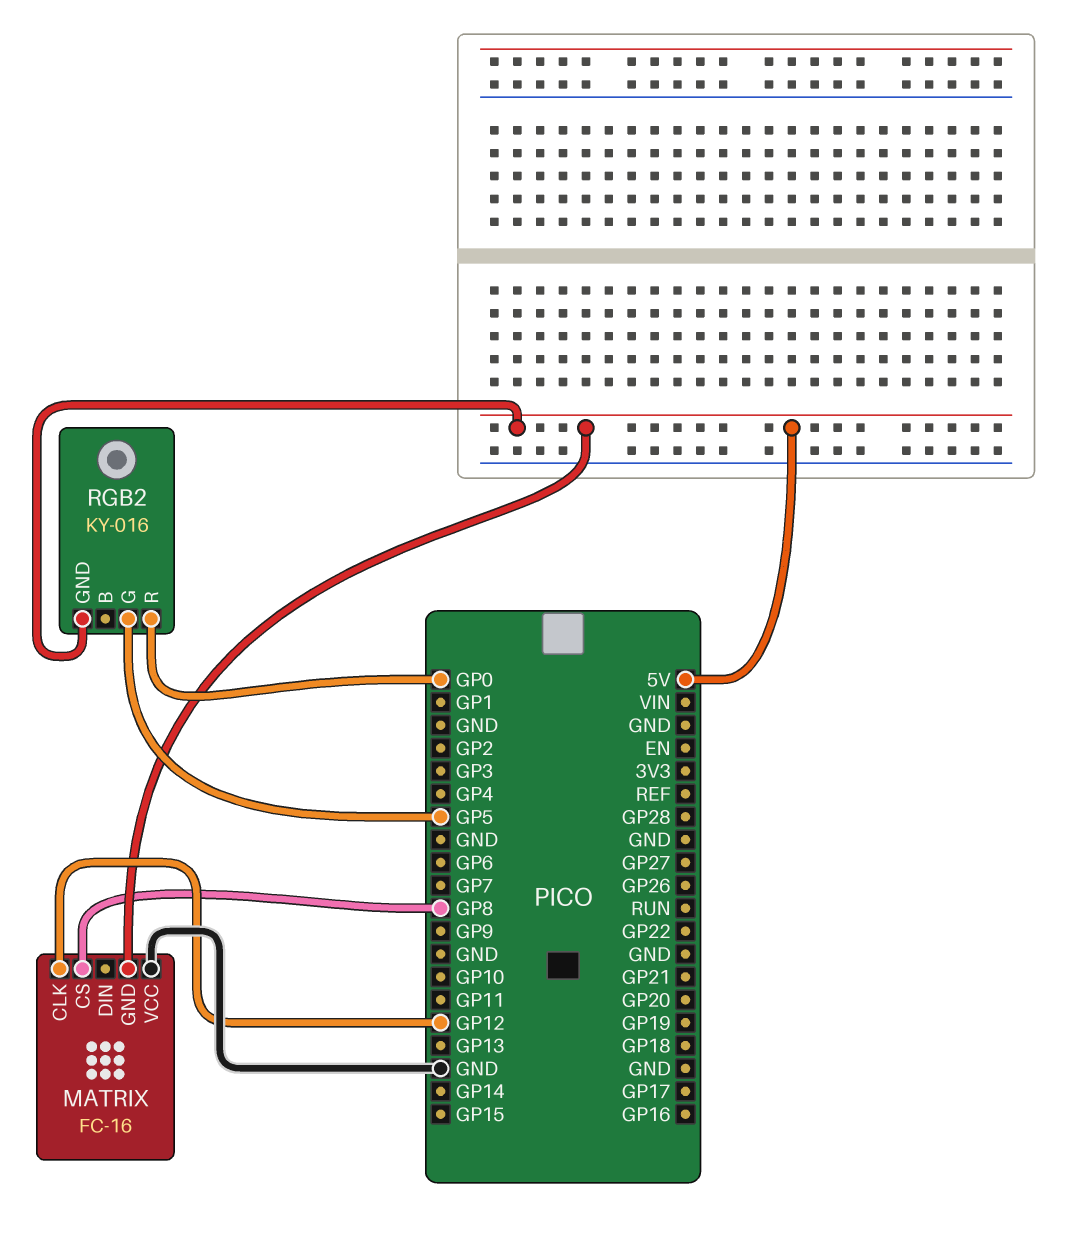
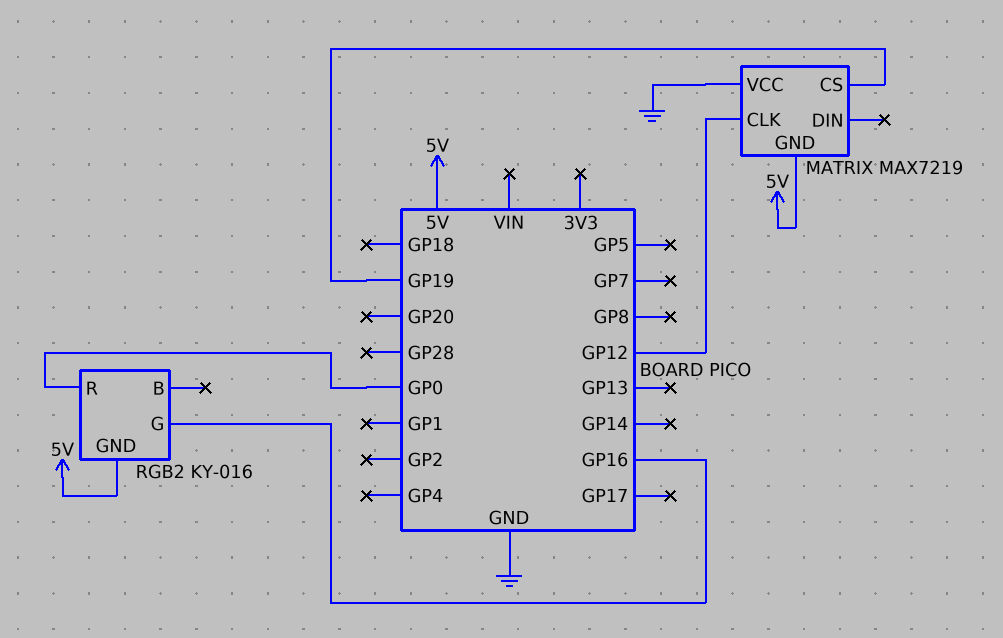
MATRIX: FC-16 -> MAX7219
MATRIX pin CS: GP8 -> GP19
RGB2 pin G: GP5 -> GP16

